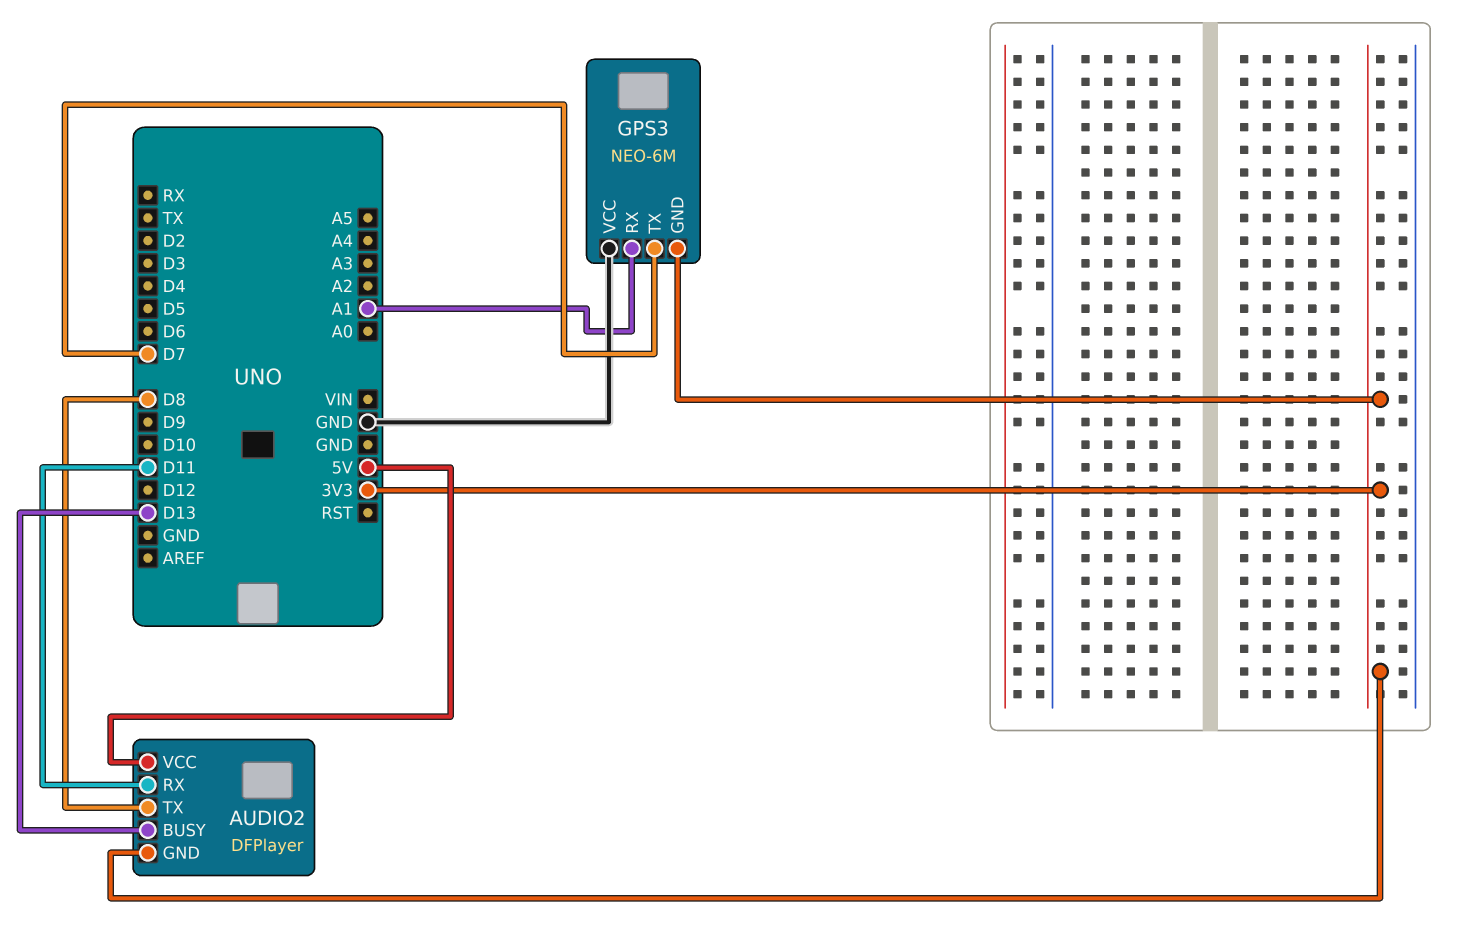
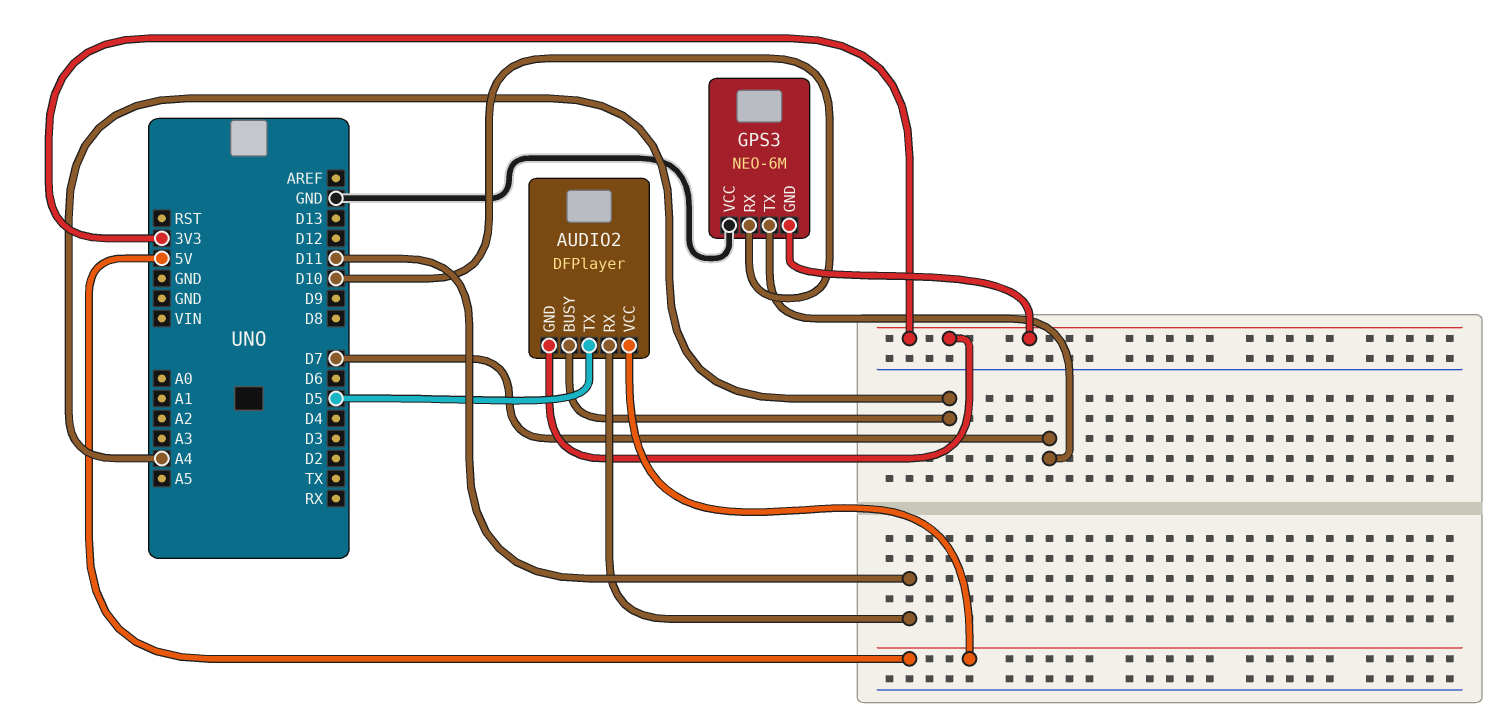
AUDIO2 pin BUSY: D13 -> A4
AUDIO2 pin TX: D8 -> D5
GPS3 pin RX: A1 -> D10

